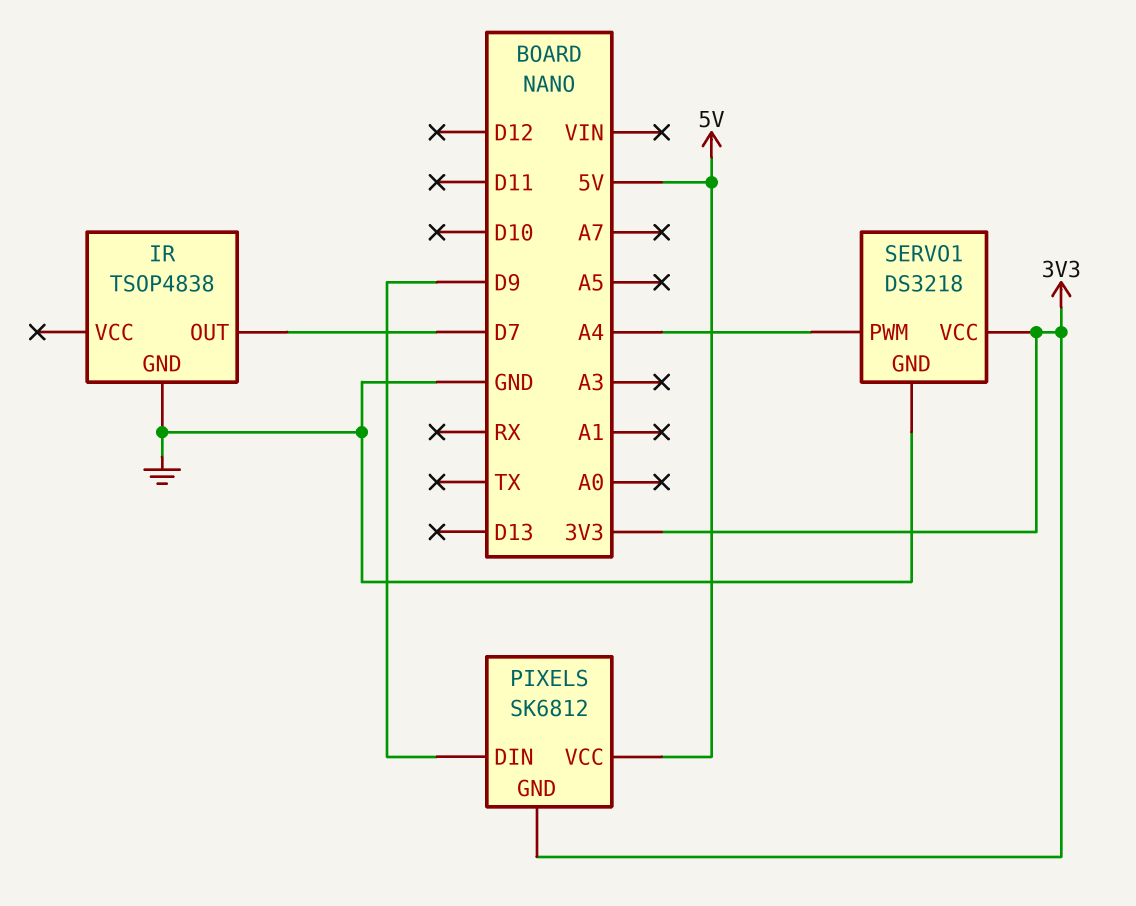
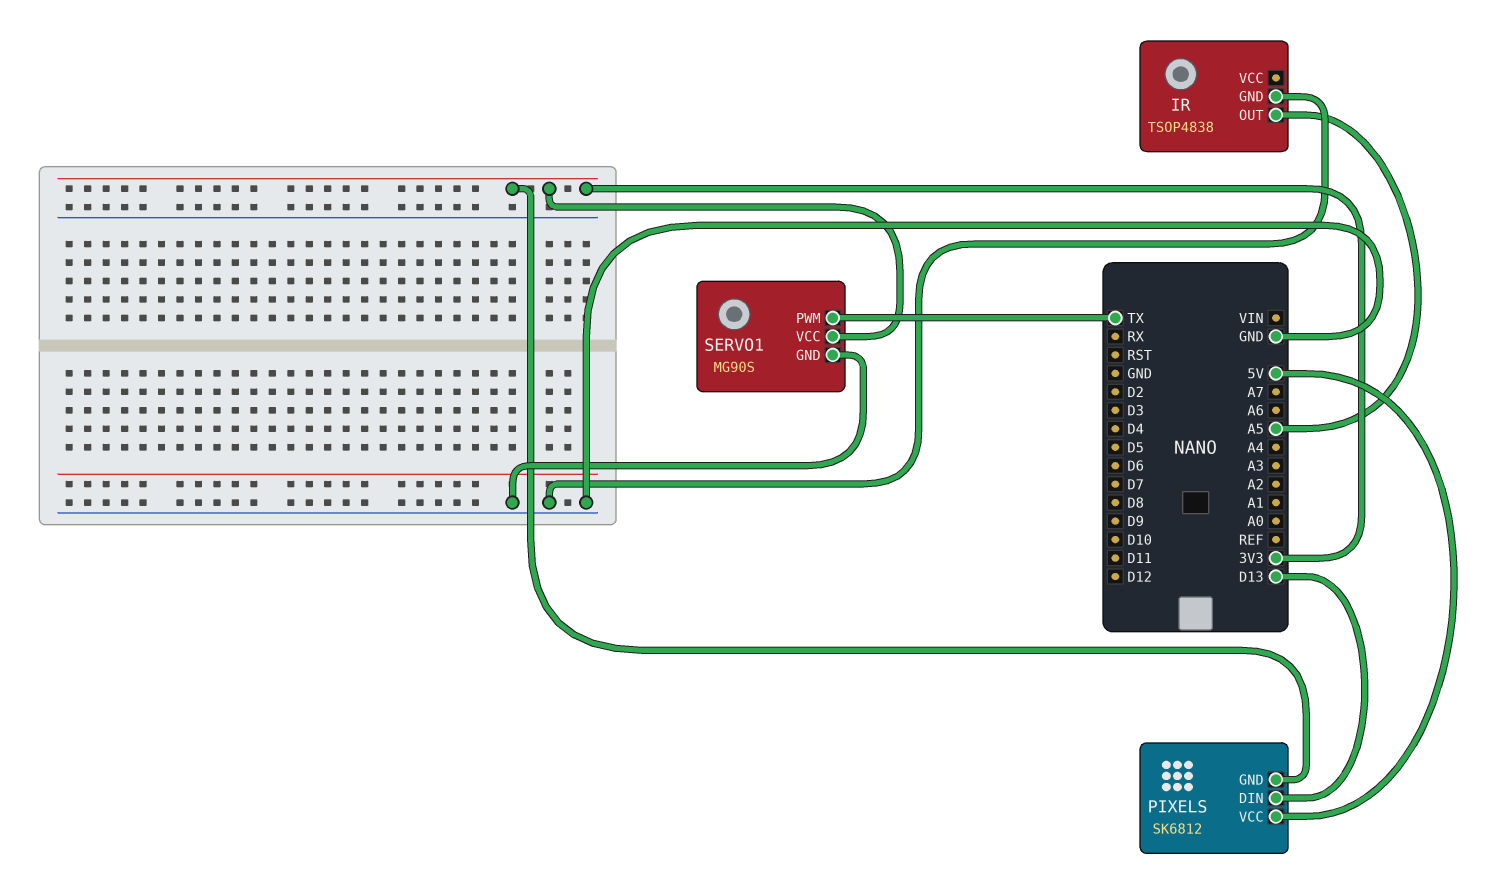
IR pin OUT: D7 -> A5
PIXELS pin DIN: D9 -> D13
SERVO1: DS3218 -> MG90S
SERVO1 pin PWM: A4 -> TX

